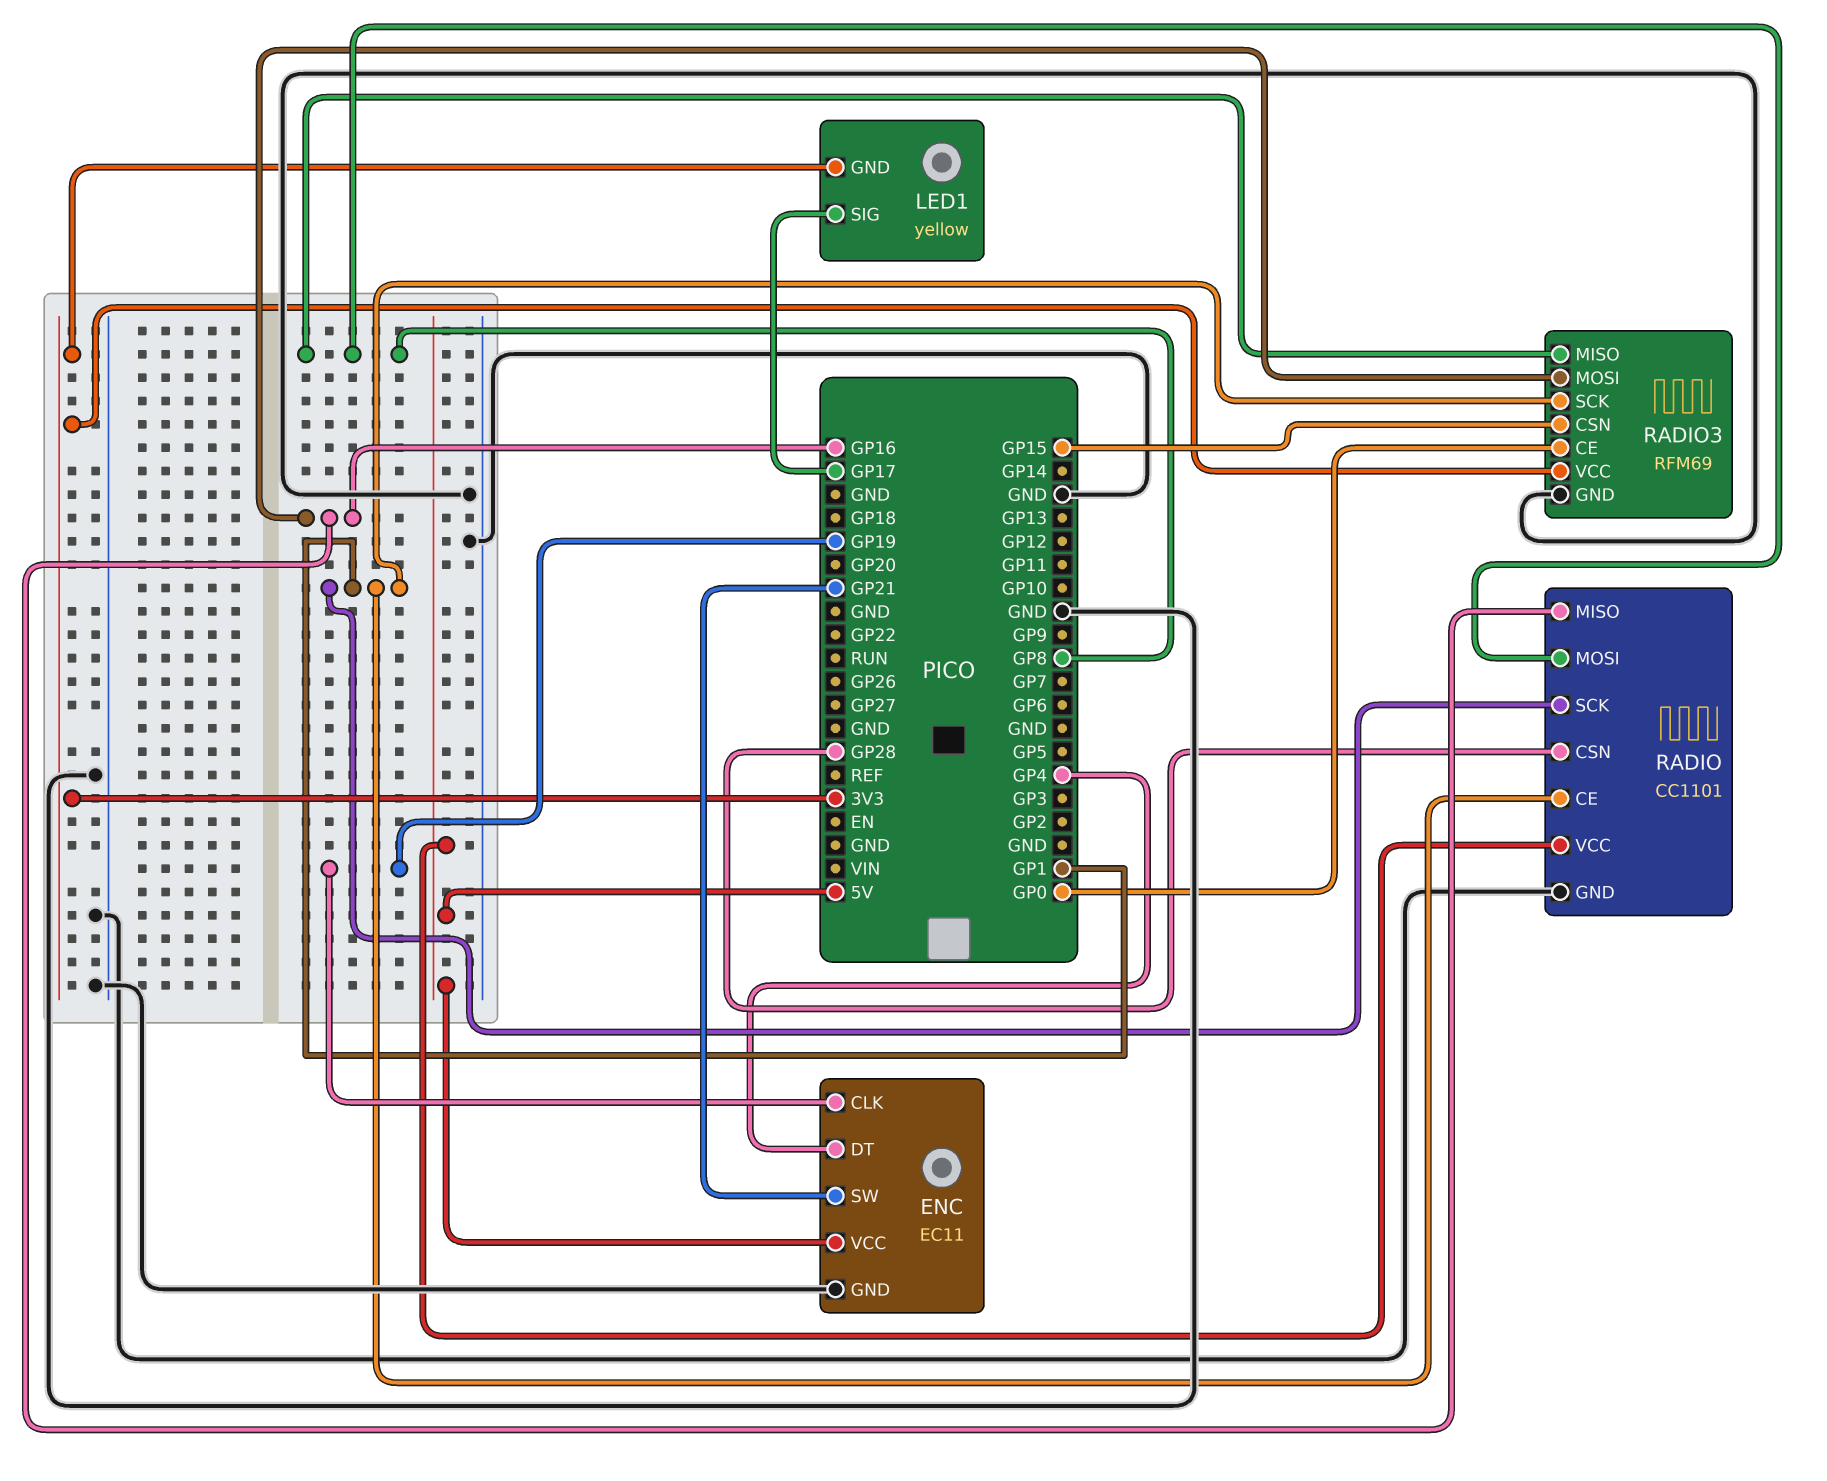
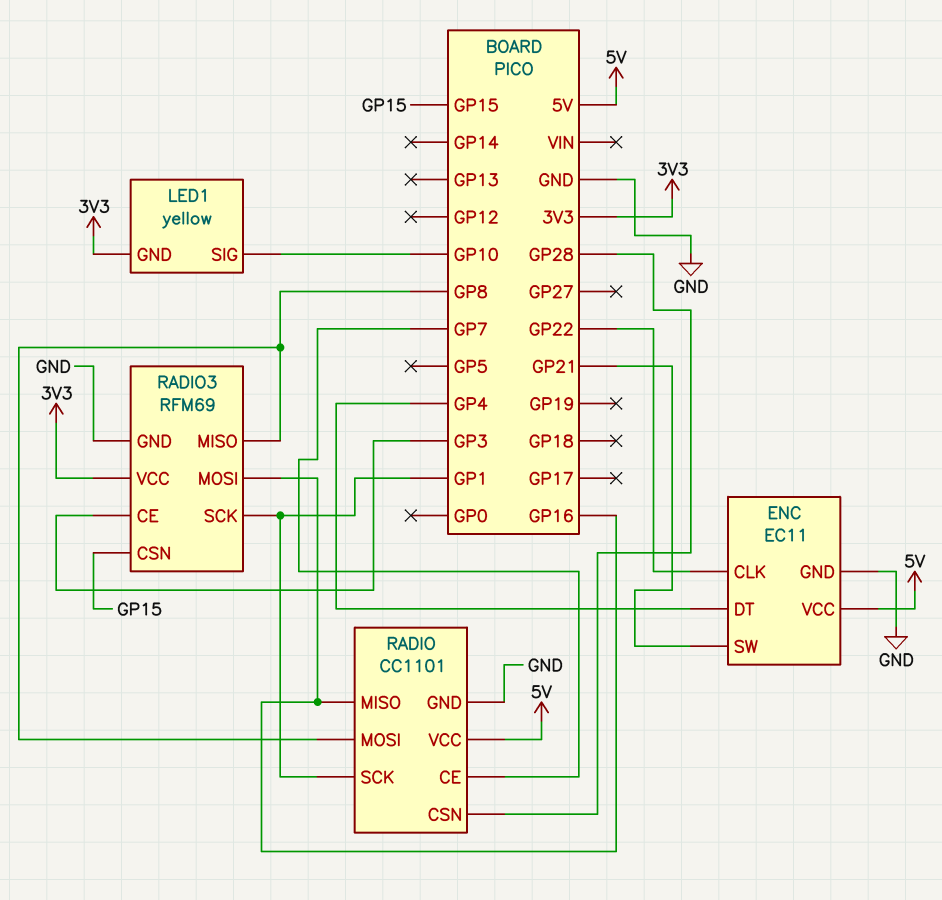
ENC pin CLK: GP19 -> GP22
LED1 pin SIG: GP17 -> GP10
RADIO pin CE: GP1 -> GP7
RADIO3 pin CE: GP0 -> GP3

